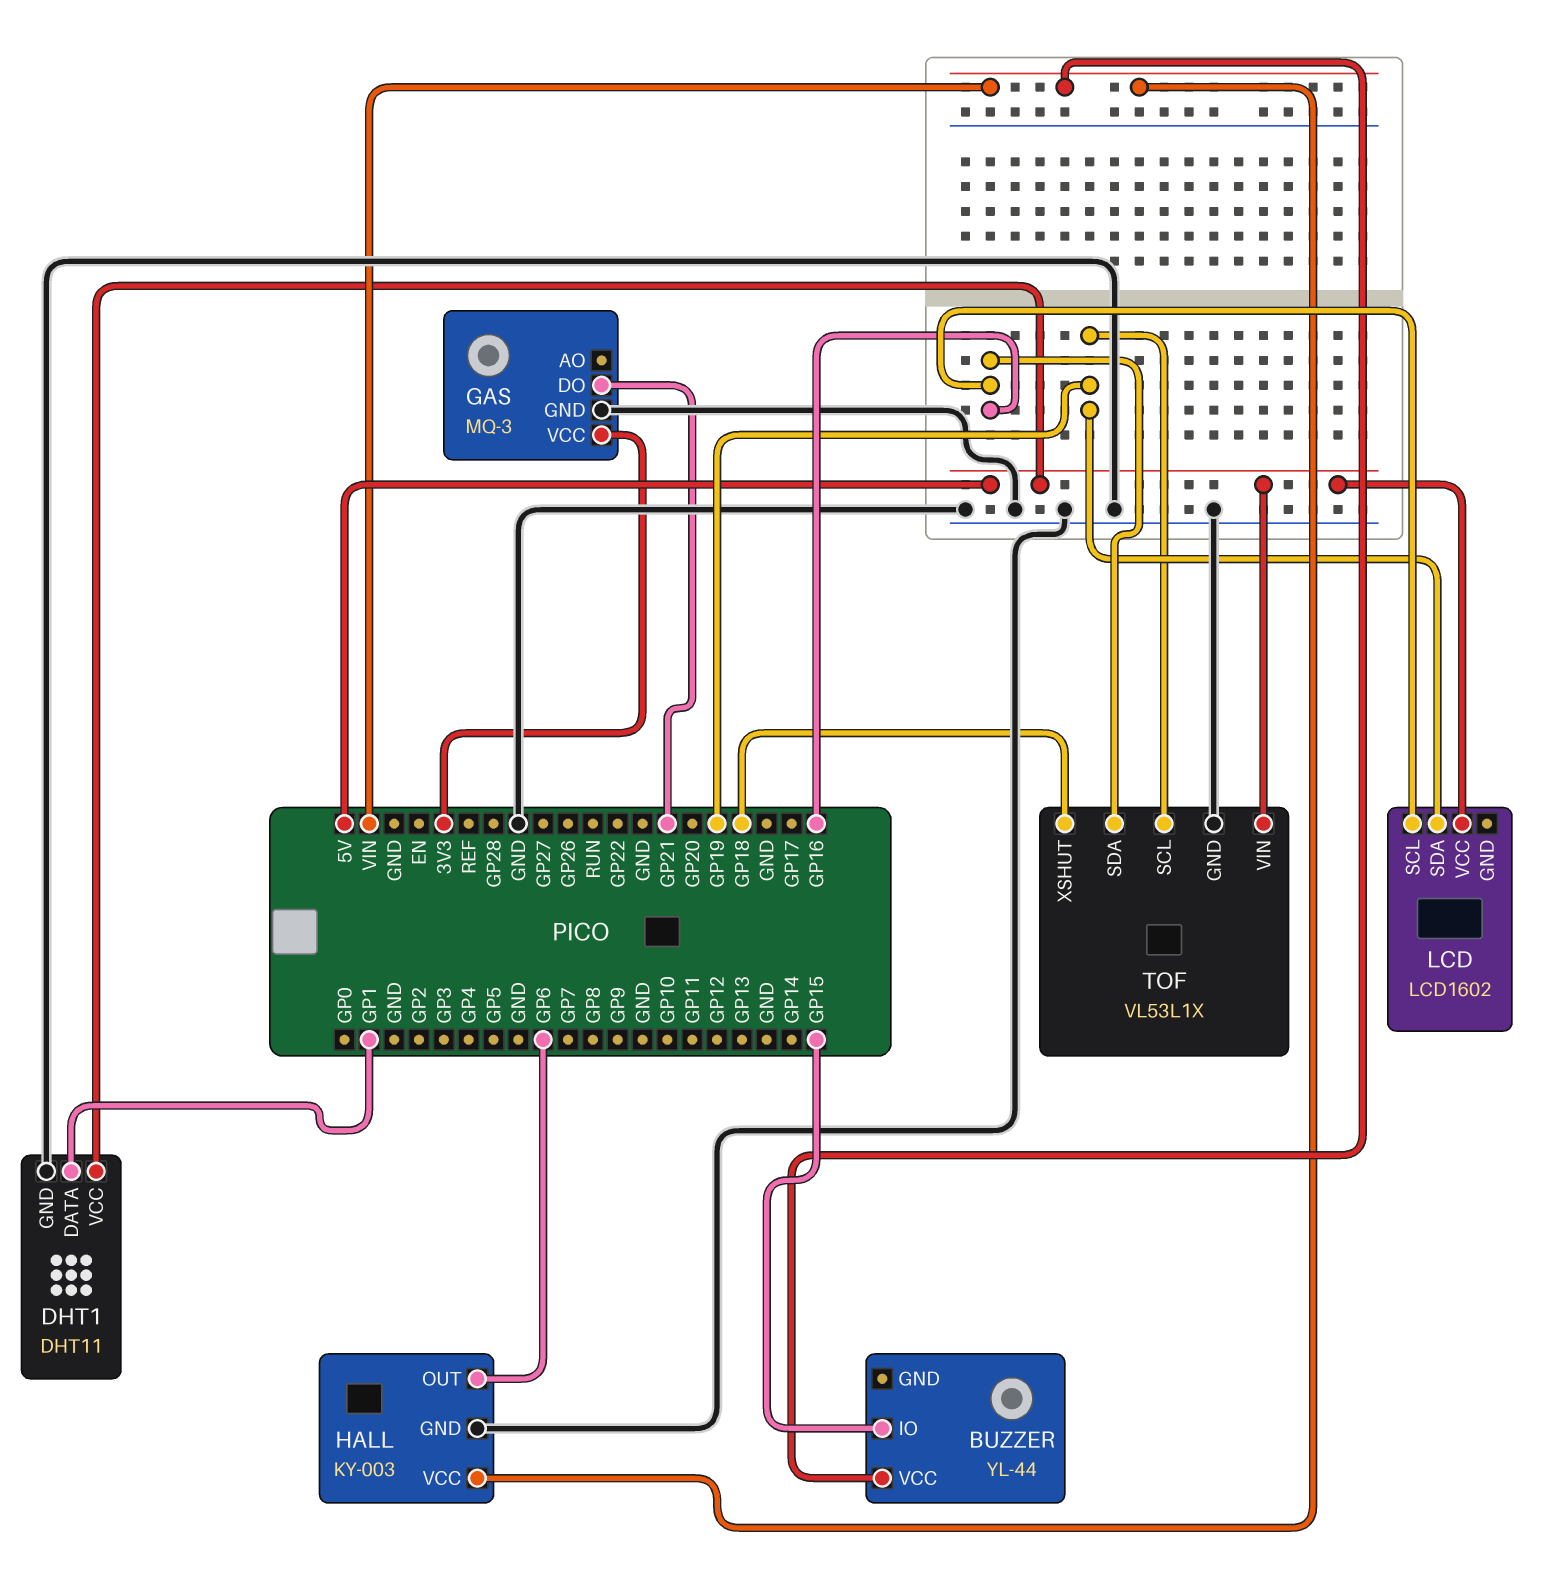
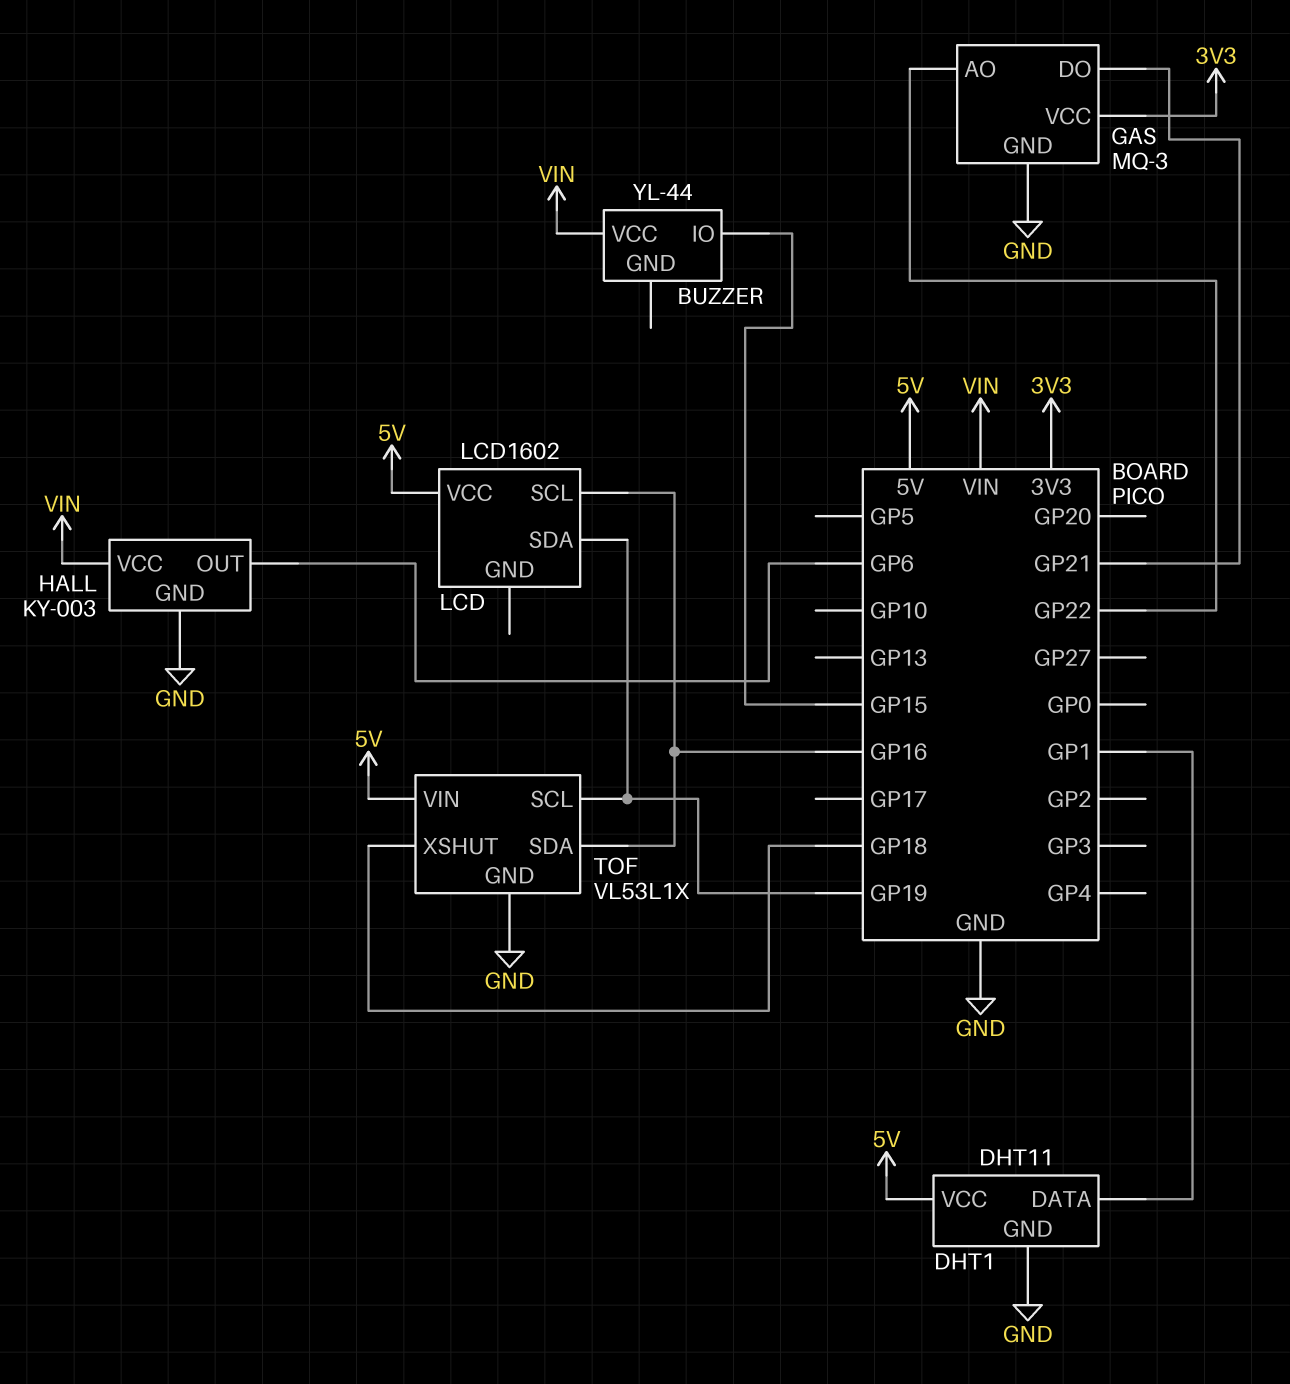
GAS pin AO: none -> GP22

